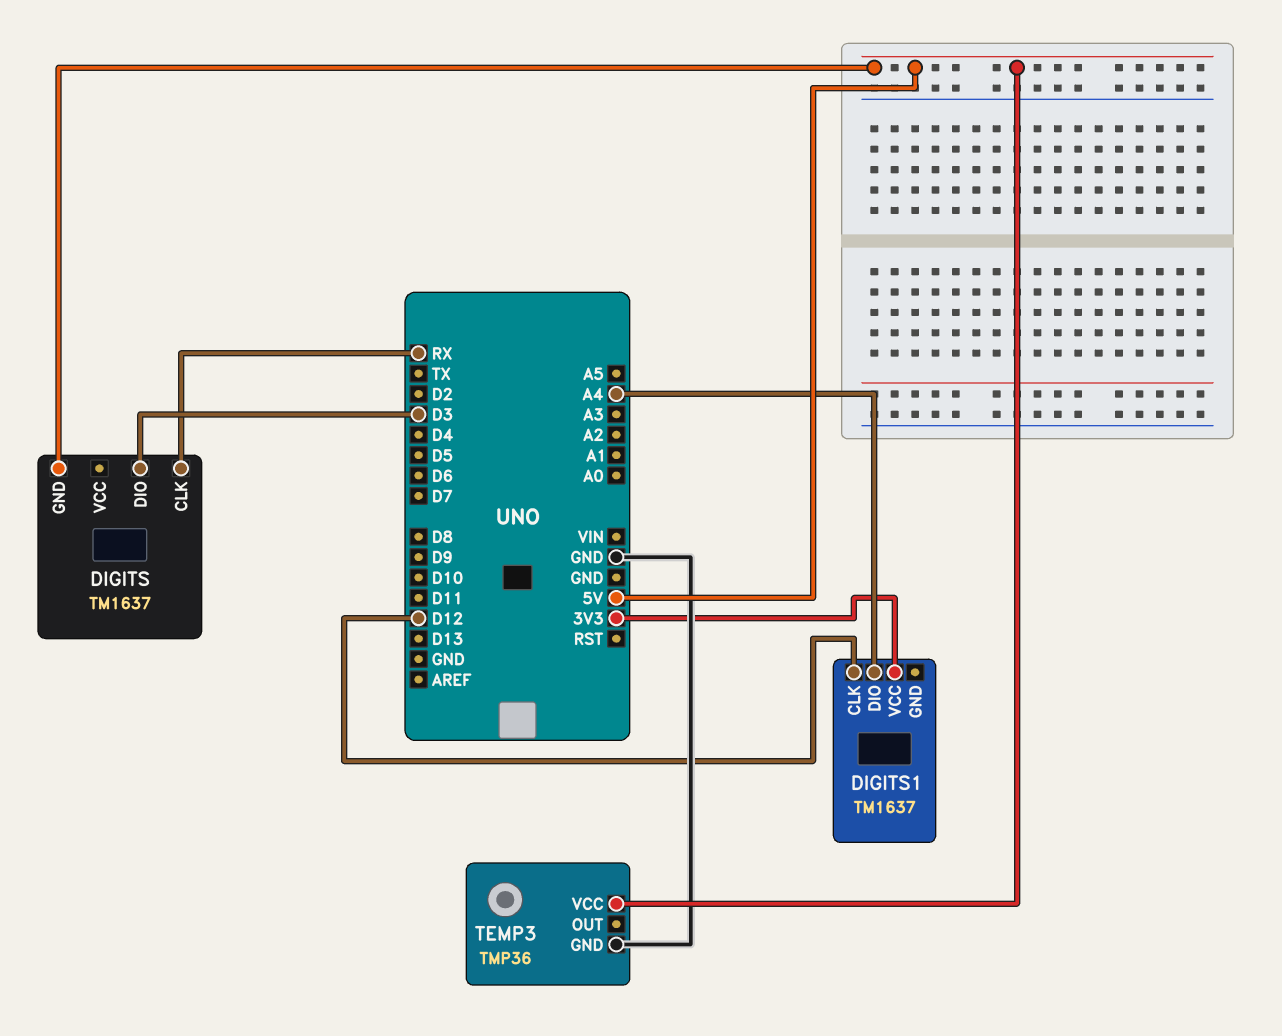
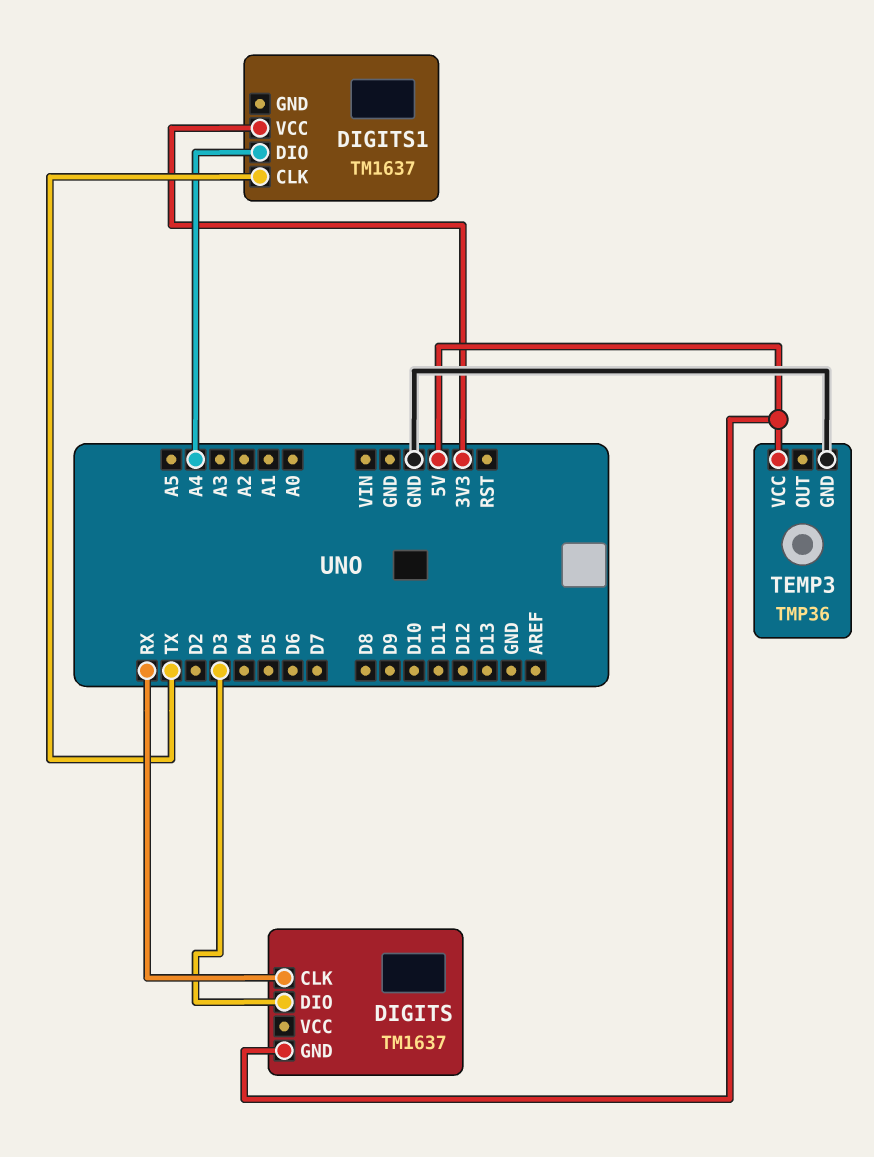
DIGITS1 pin CLK: D12 -> TX

